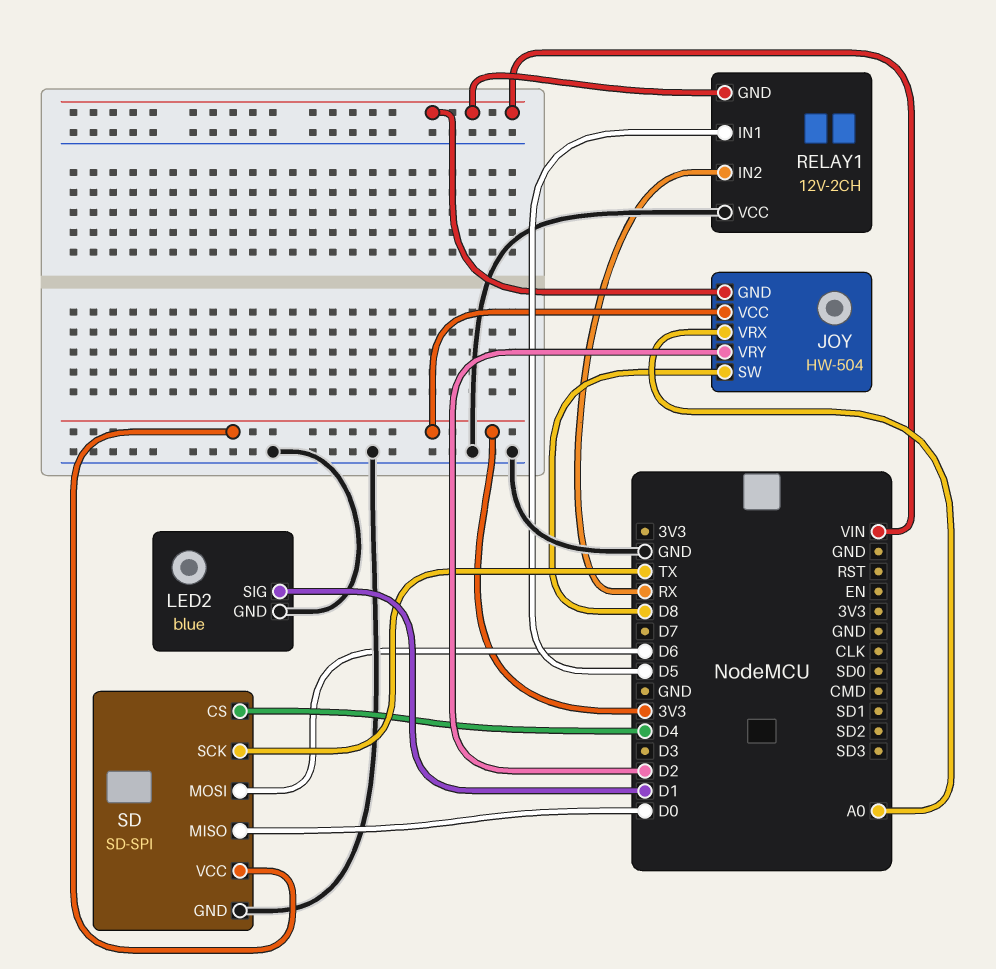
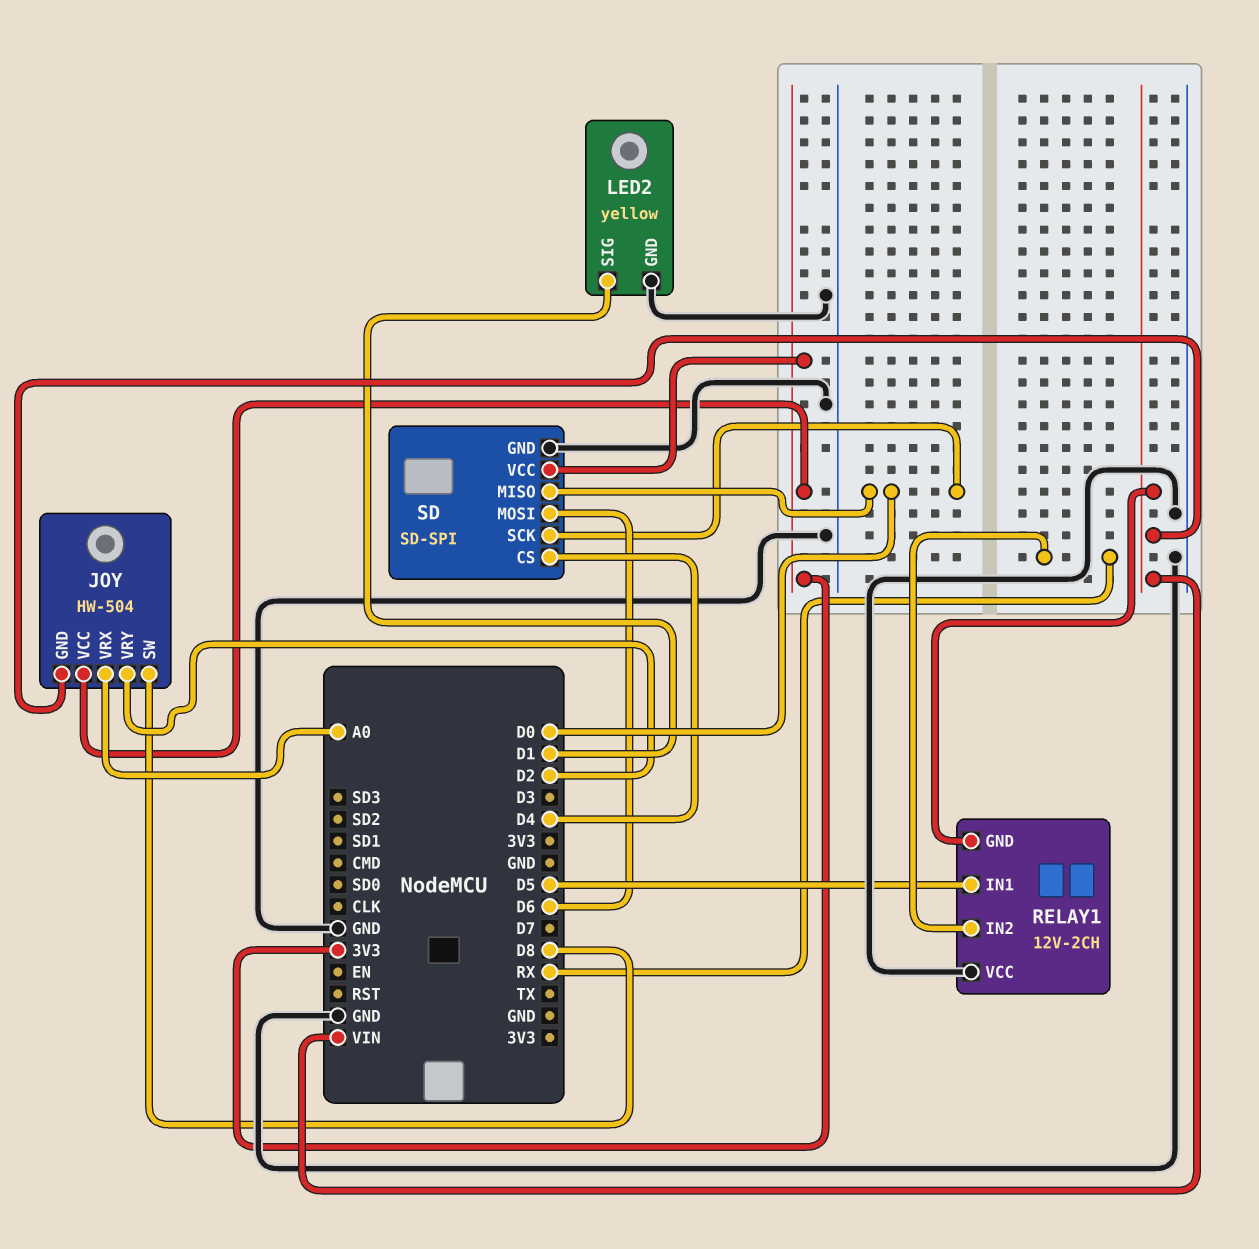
LED2: blue -> yellow
SD pin SCK: TX -> D0

